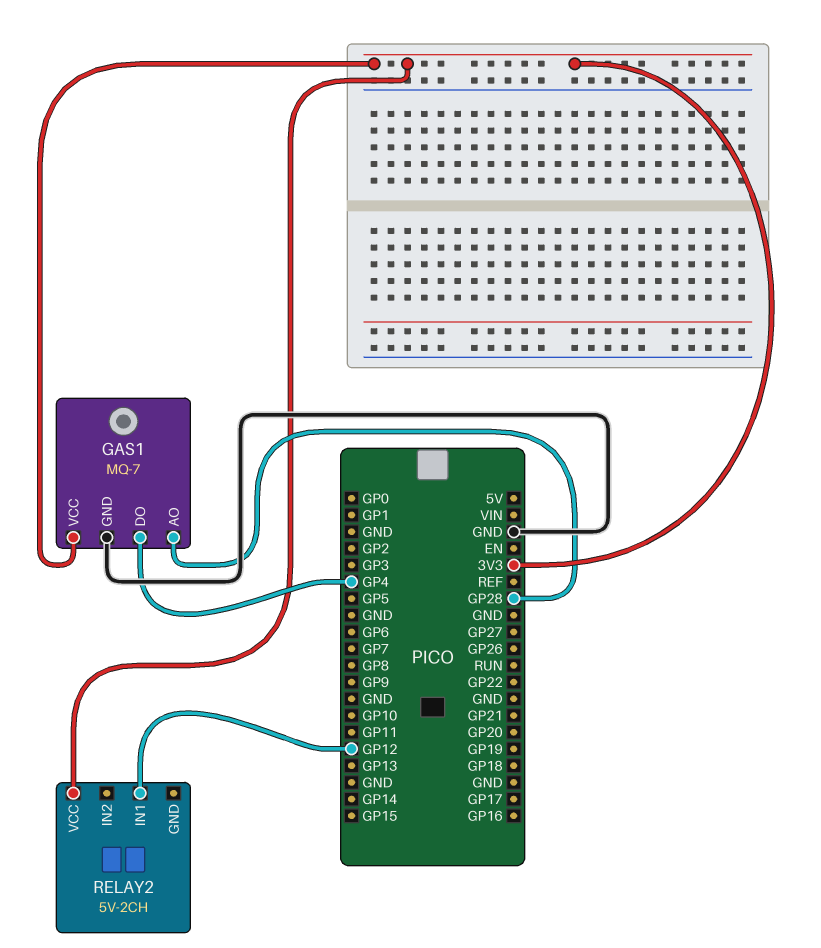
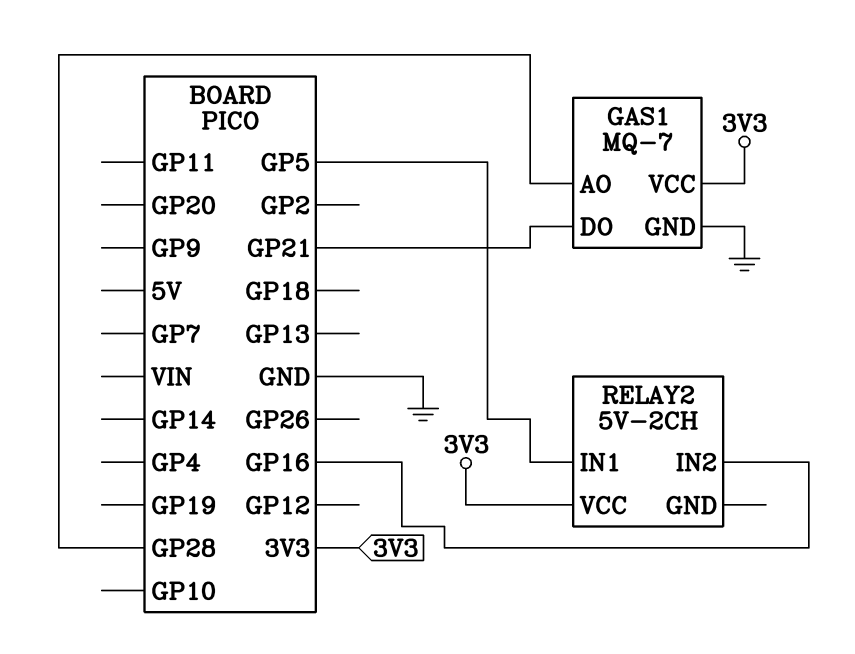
GAS1 pin DO: GP4 -> GP21
RELAY2 pin IN1: GP12 -> GP5
RELAY2 pin IN2: none -> GP16

